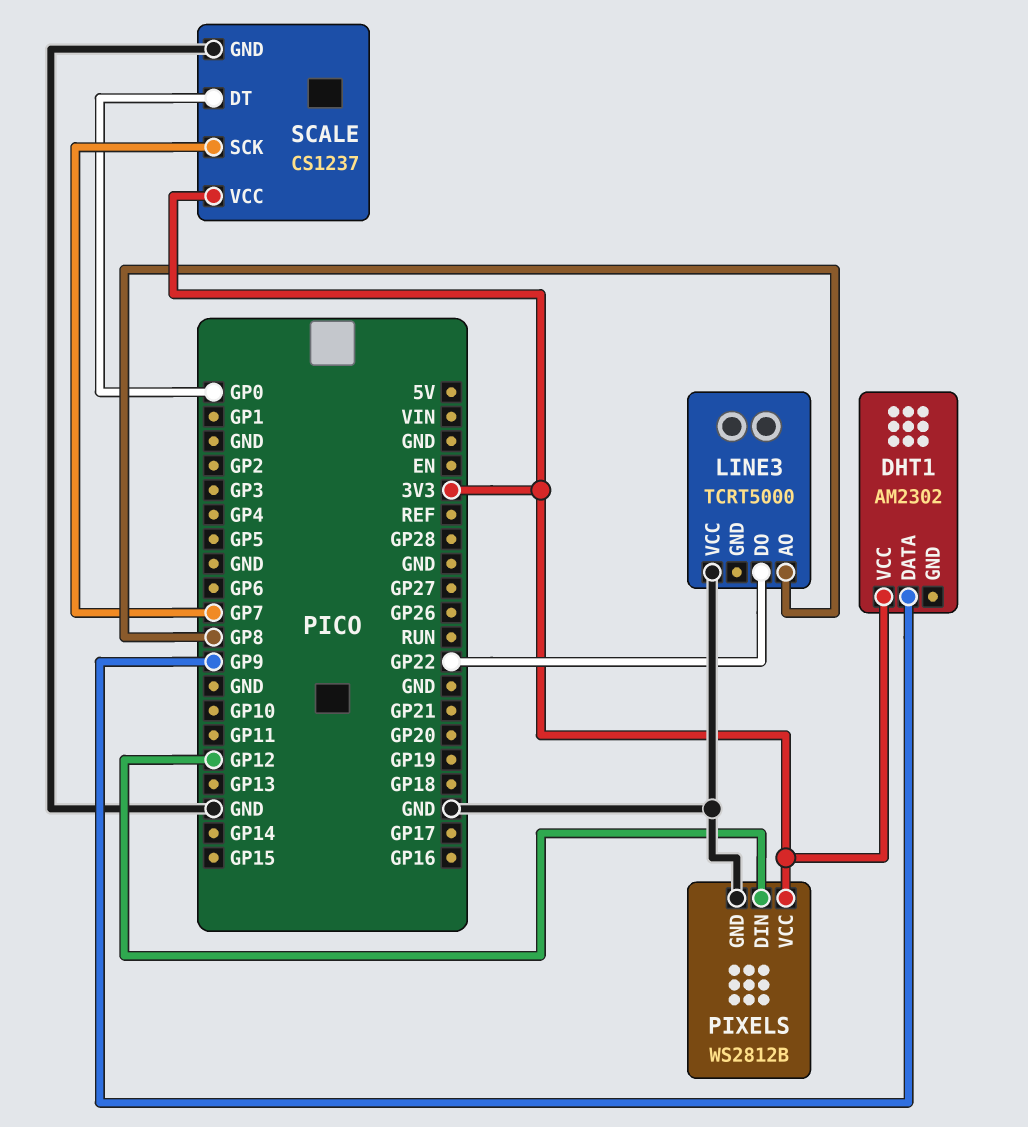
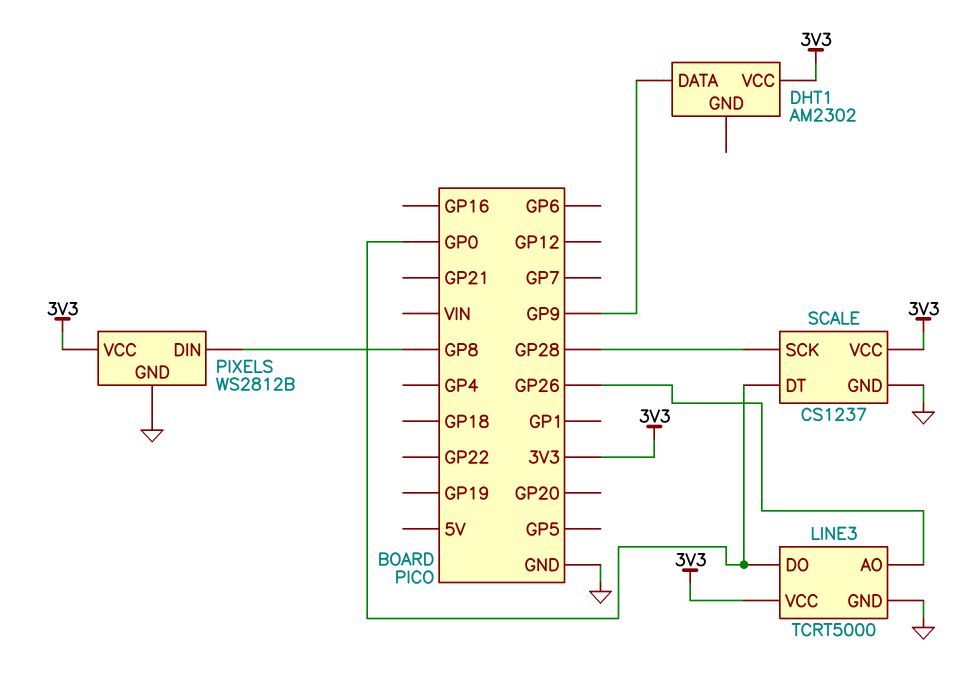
LINE3 pin AO: GP8 -> GP26
LINE3 pin DO: GP22 -> GP0
LINE3 pin GND: none -> GND
LINE3 pin VCC: GND -> 3V3
PIXELS pin DIN: GP12 -> GP8
SCALE pin SCK: GP7 -> GP28

